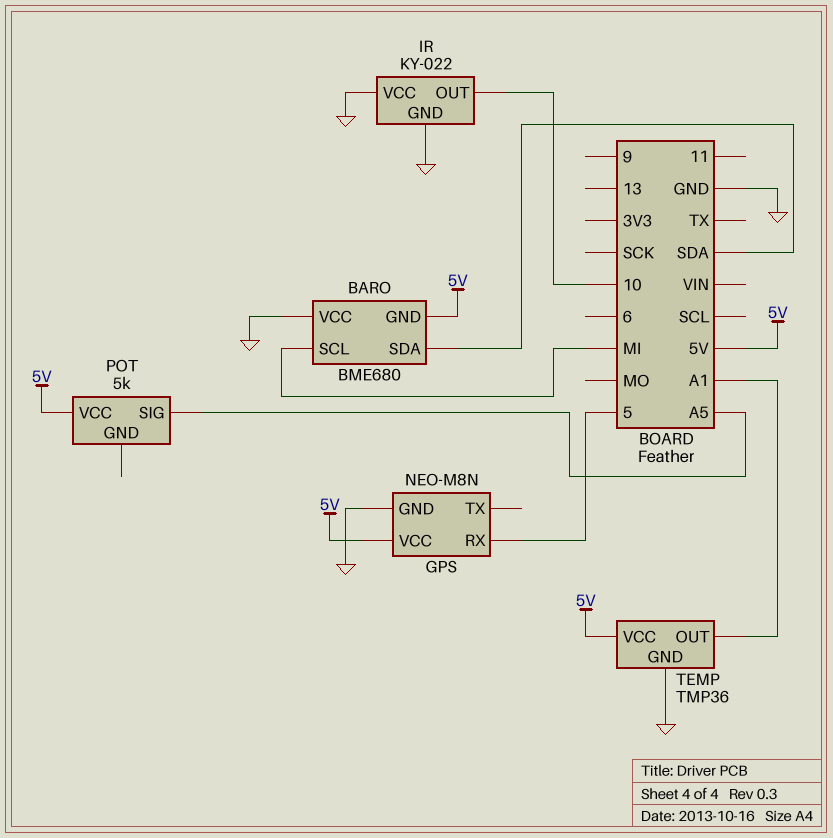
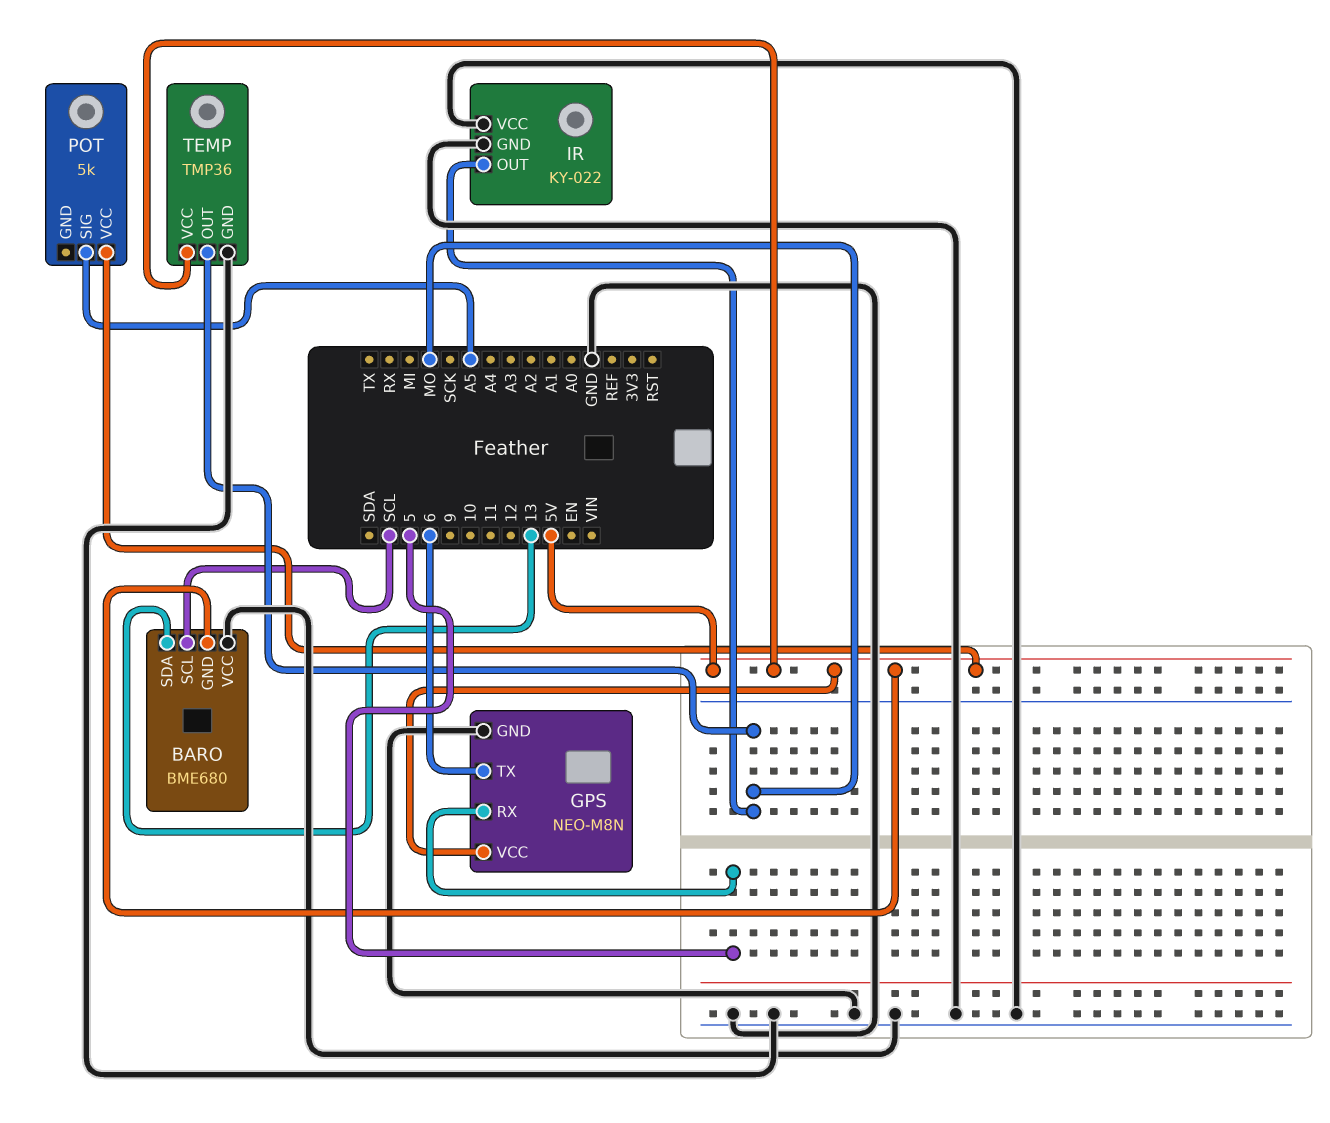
BARO pin SCL: MI -> SCL
BARO pin SDA: SDA -> 13
GPS pin TX: none -> 6
IR pin OUT: 10 -> MO
TEMP pin OUT: A1 -> MO

